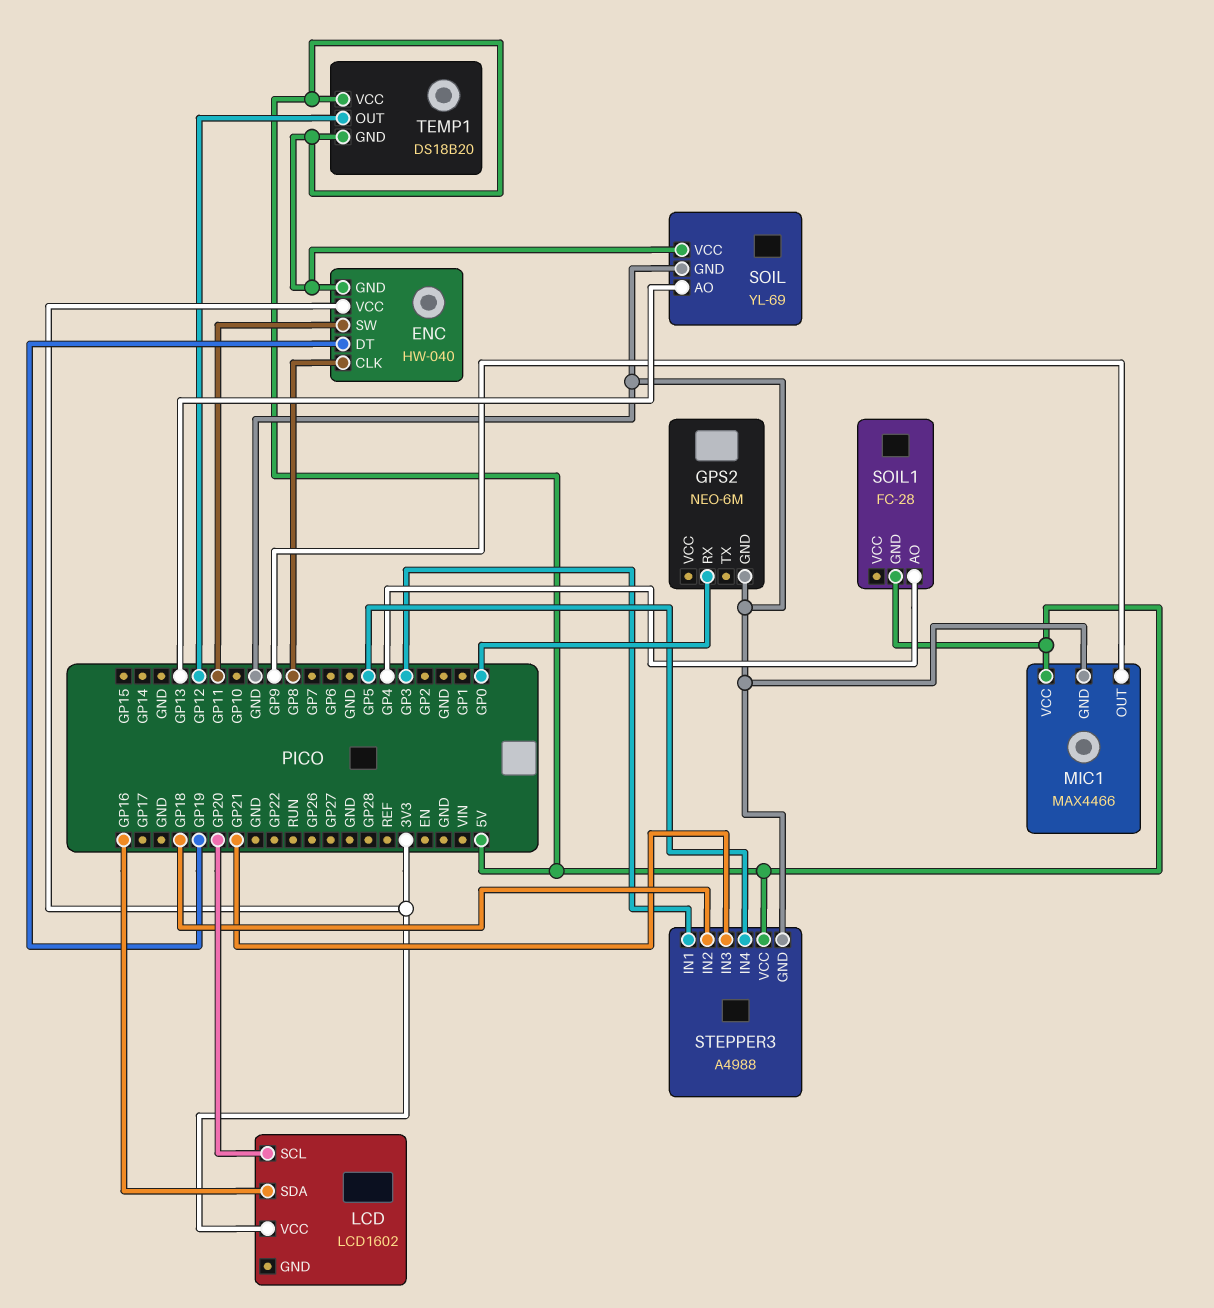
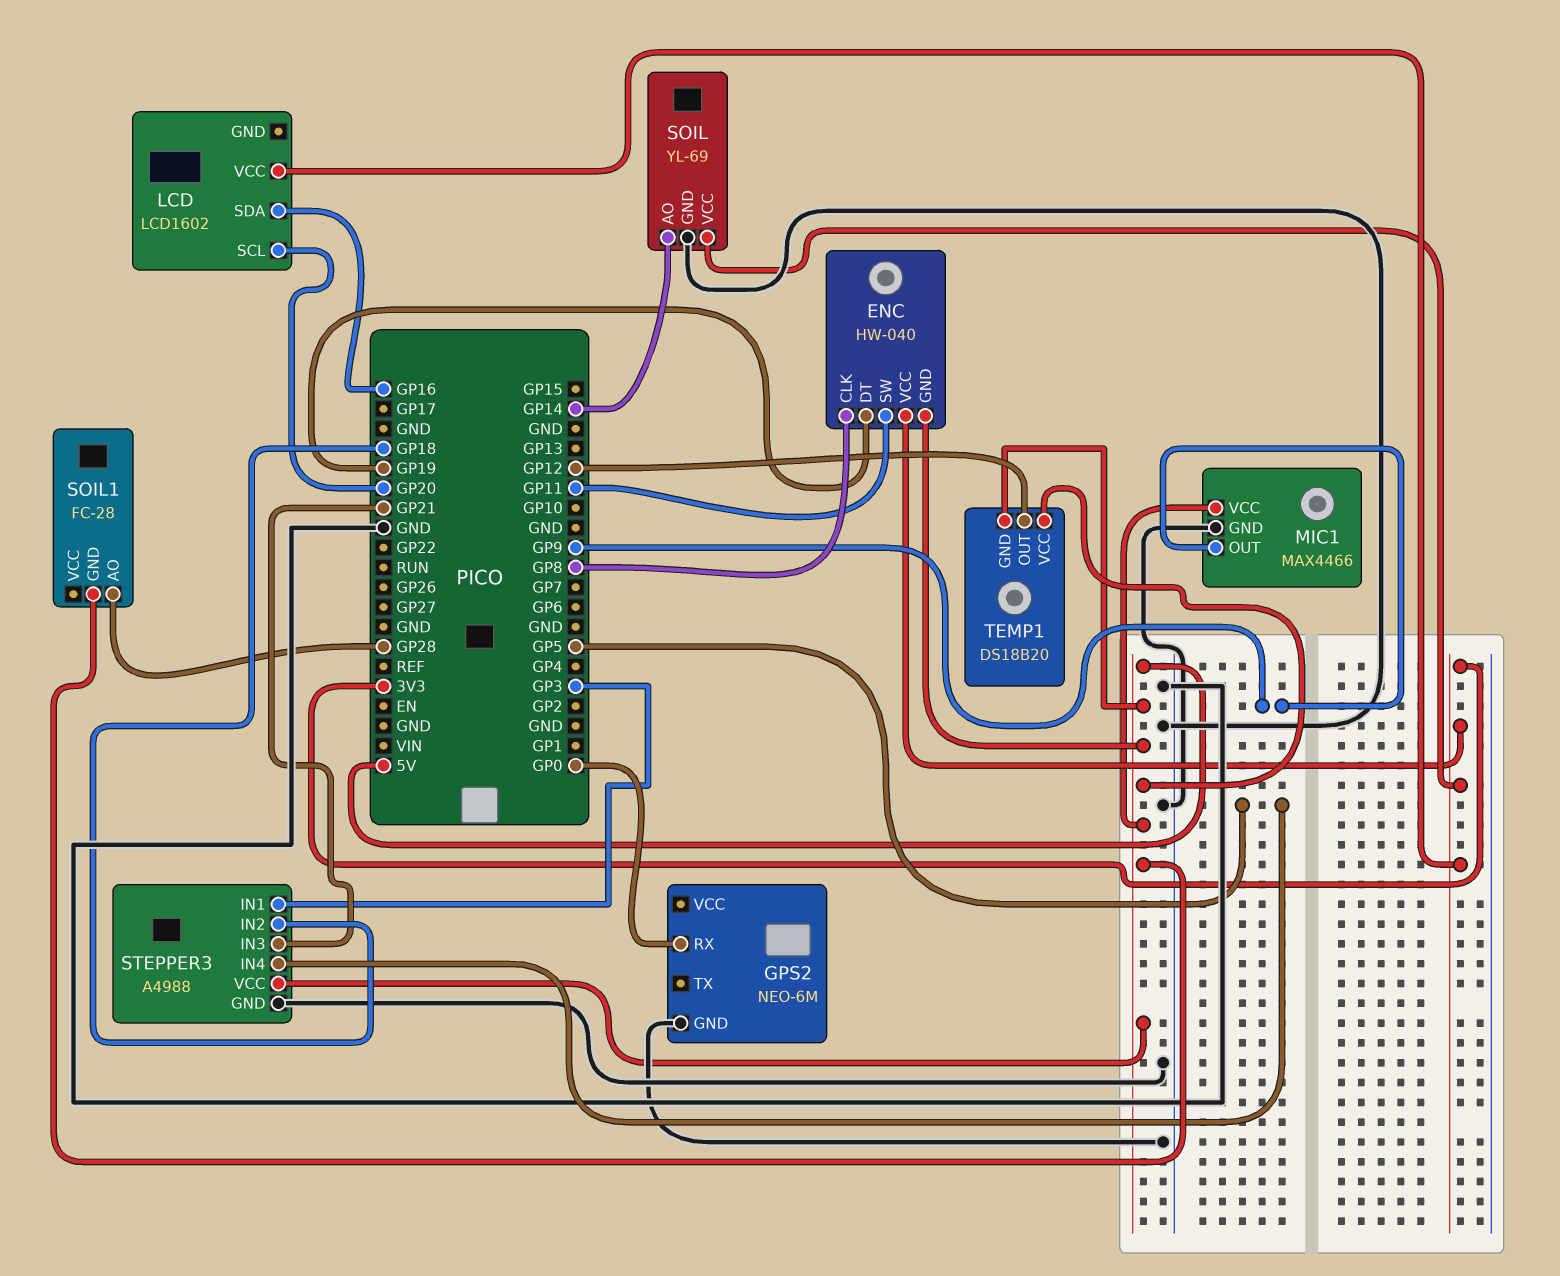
SOIL pin AO: GP13 -> GP14
SOIL pin VCC: 5V -> 3V3
SOIL1 pin AO: GP4 -> GP28

